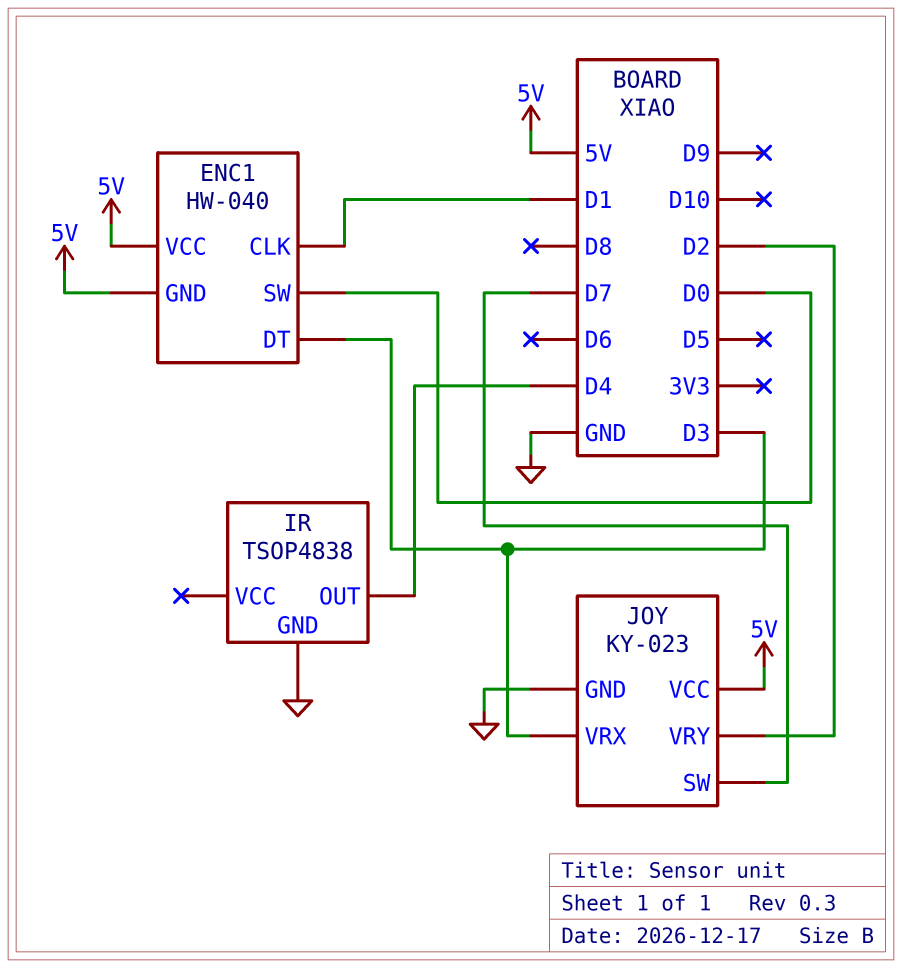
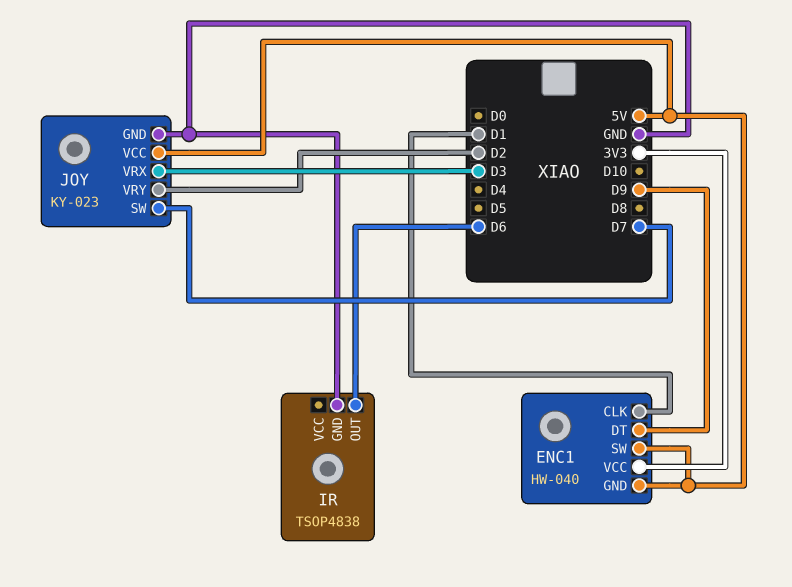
ENC1 pin DT: D3 -> D9
ENC1 pin SW: D0 -> 5V
ENC1 pin VCC: 5V -> 3V3
IR pin OUT: D4 -> D6

